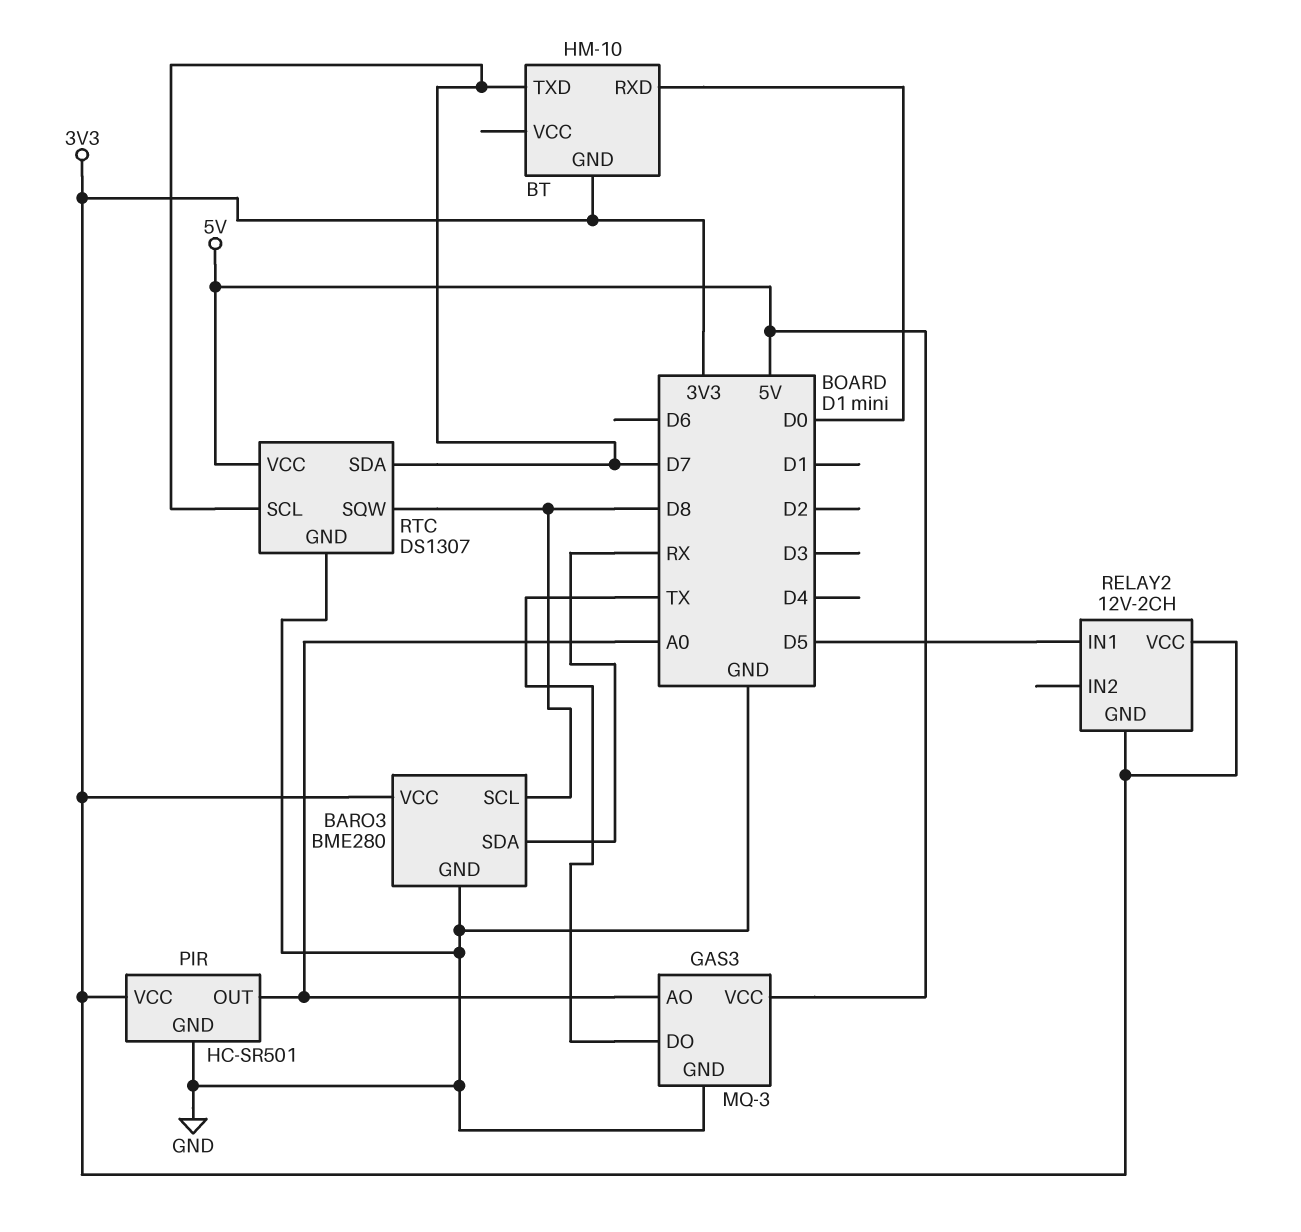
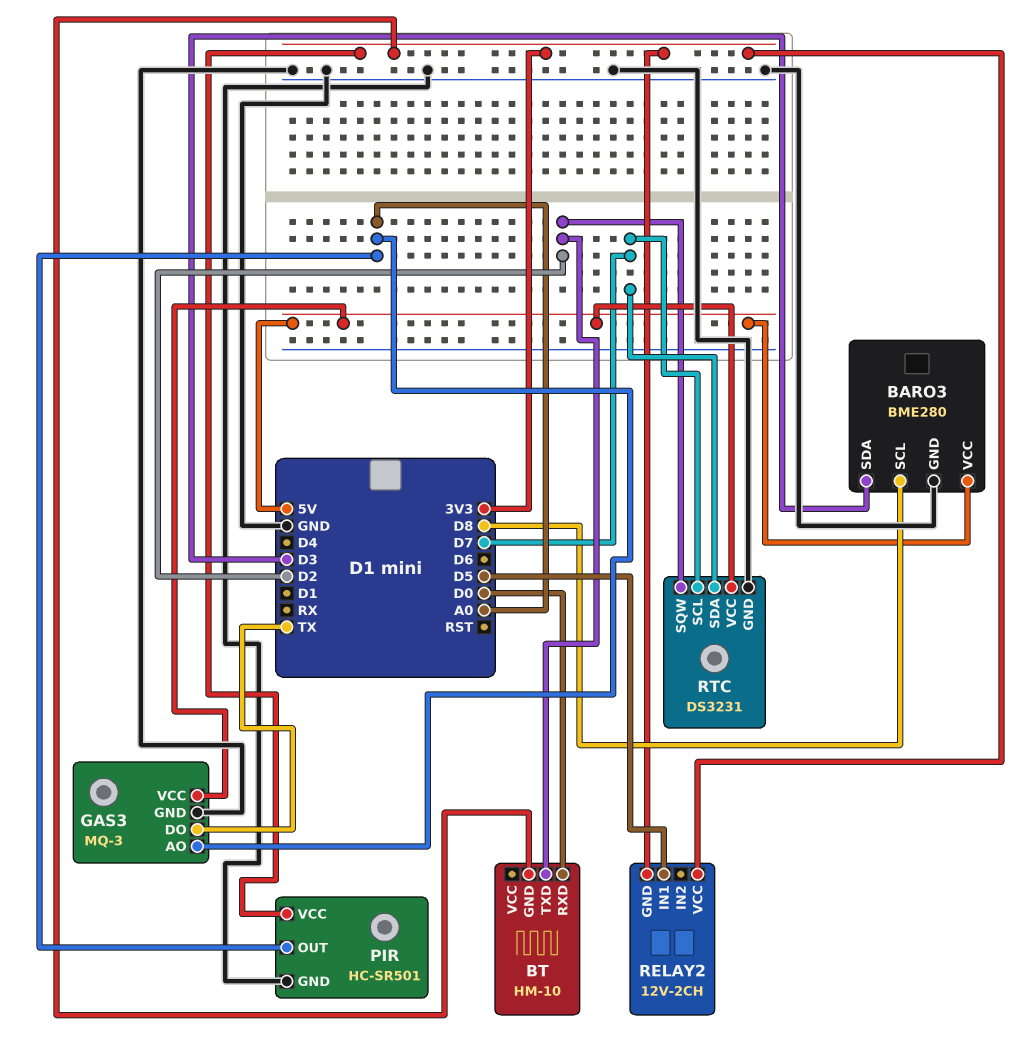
BARO3 pin SDA: RX -> D3
BARO3 pin VCC: 3V3 -> 5V
BT pin TXD: D7 -> D2
RTC: DS1307 -> DS3231
RTC pin SQW: D8 -> D2

